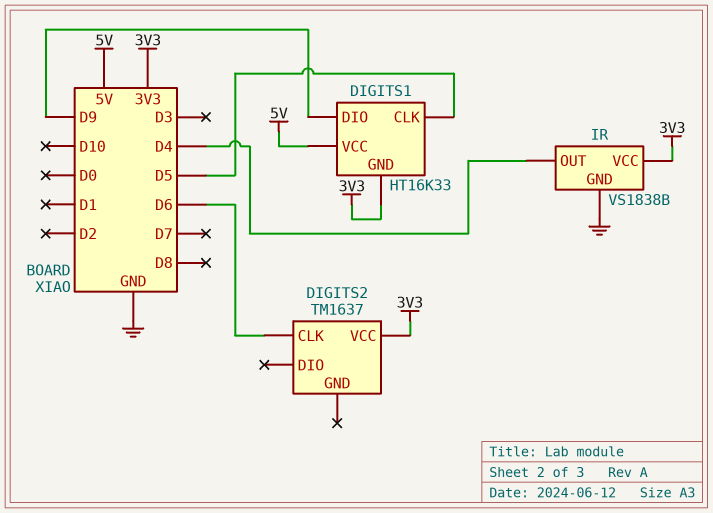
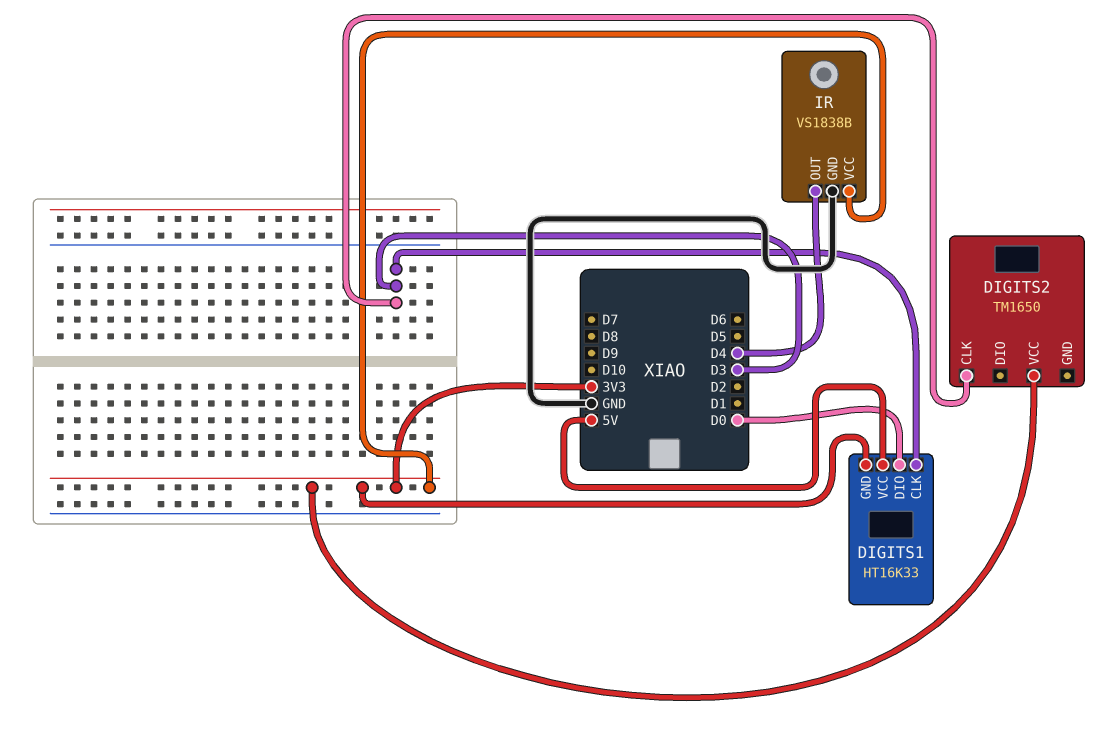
DIGITS1 pin CLK: D5 -> D3
DIGITS1 pin DIO: D9 -> D0
DIGITS2: TM1637 -> TM1650
DIGITS2 pin CLK: D6 -> D3

